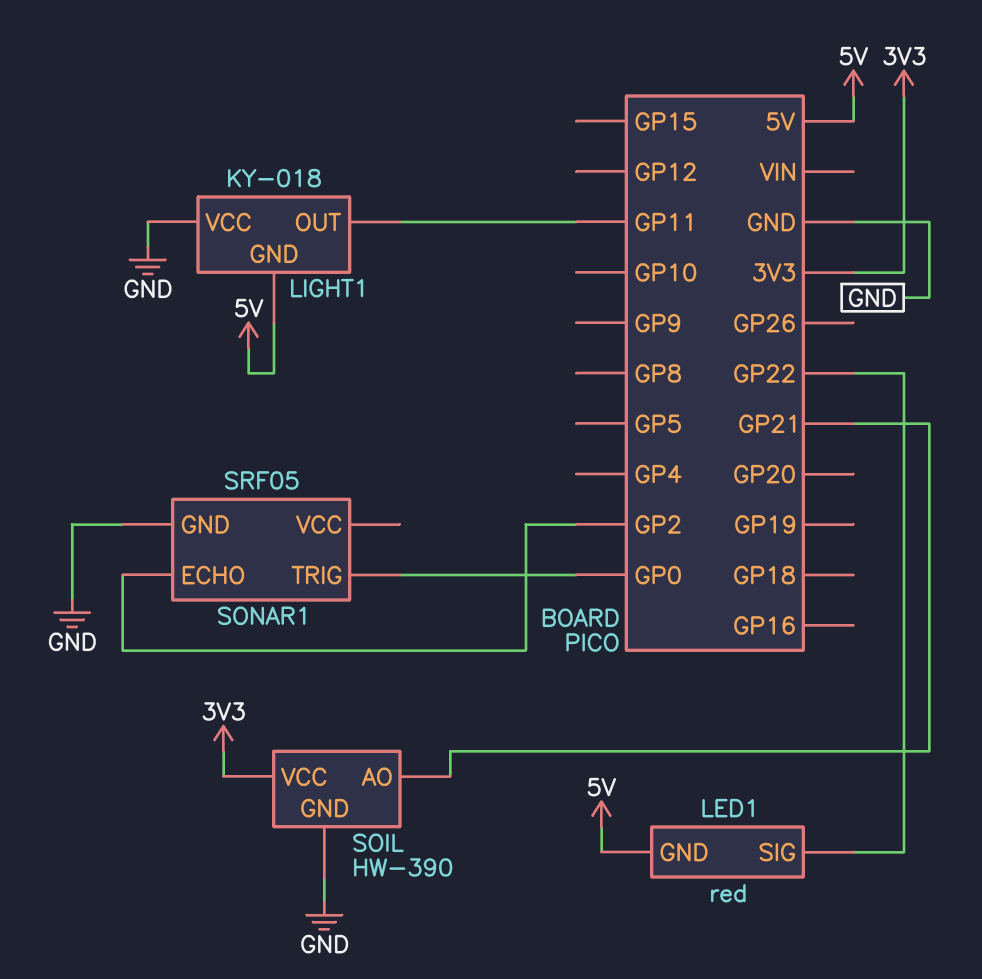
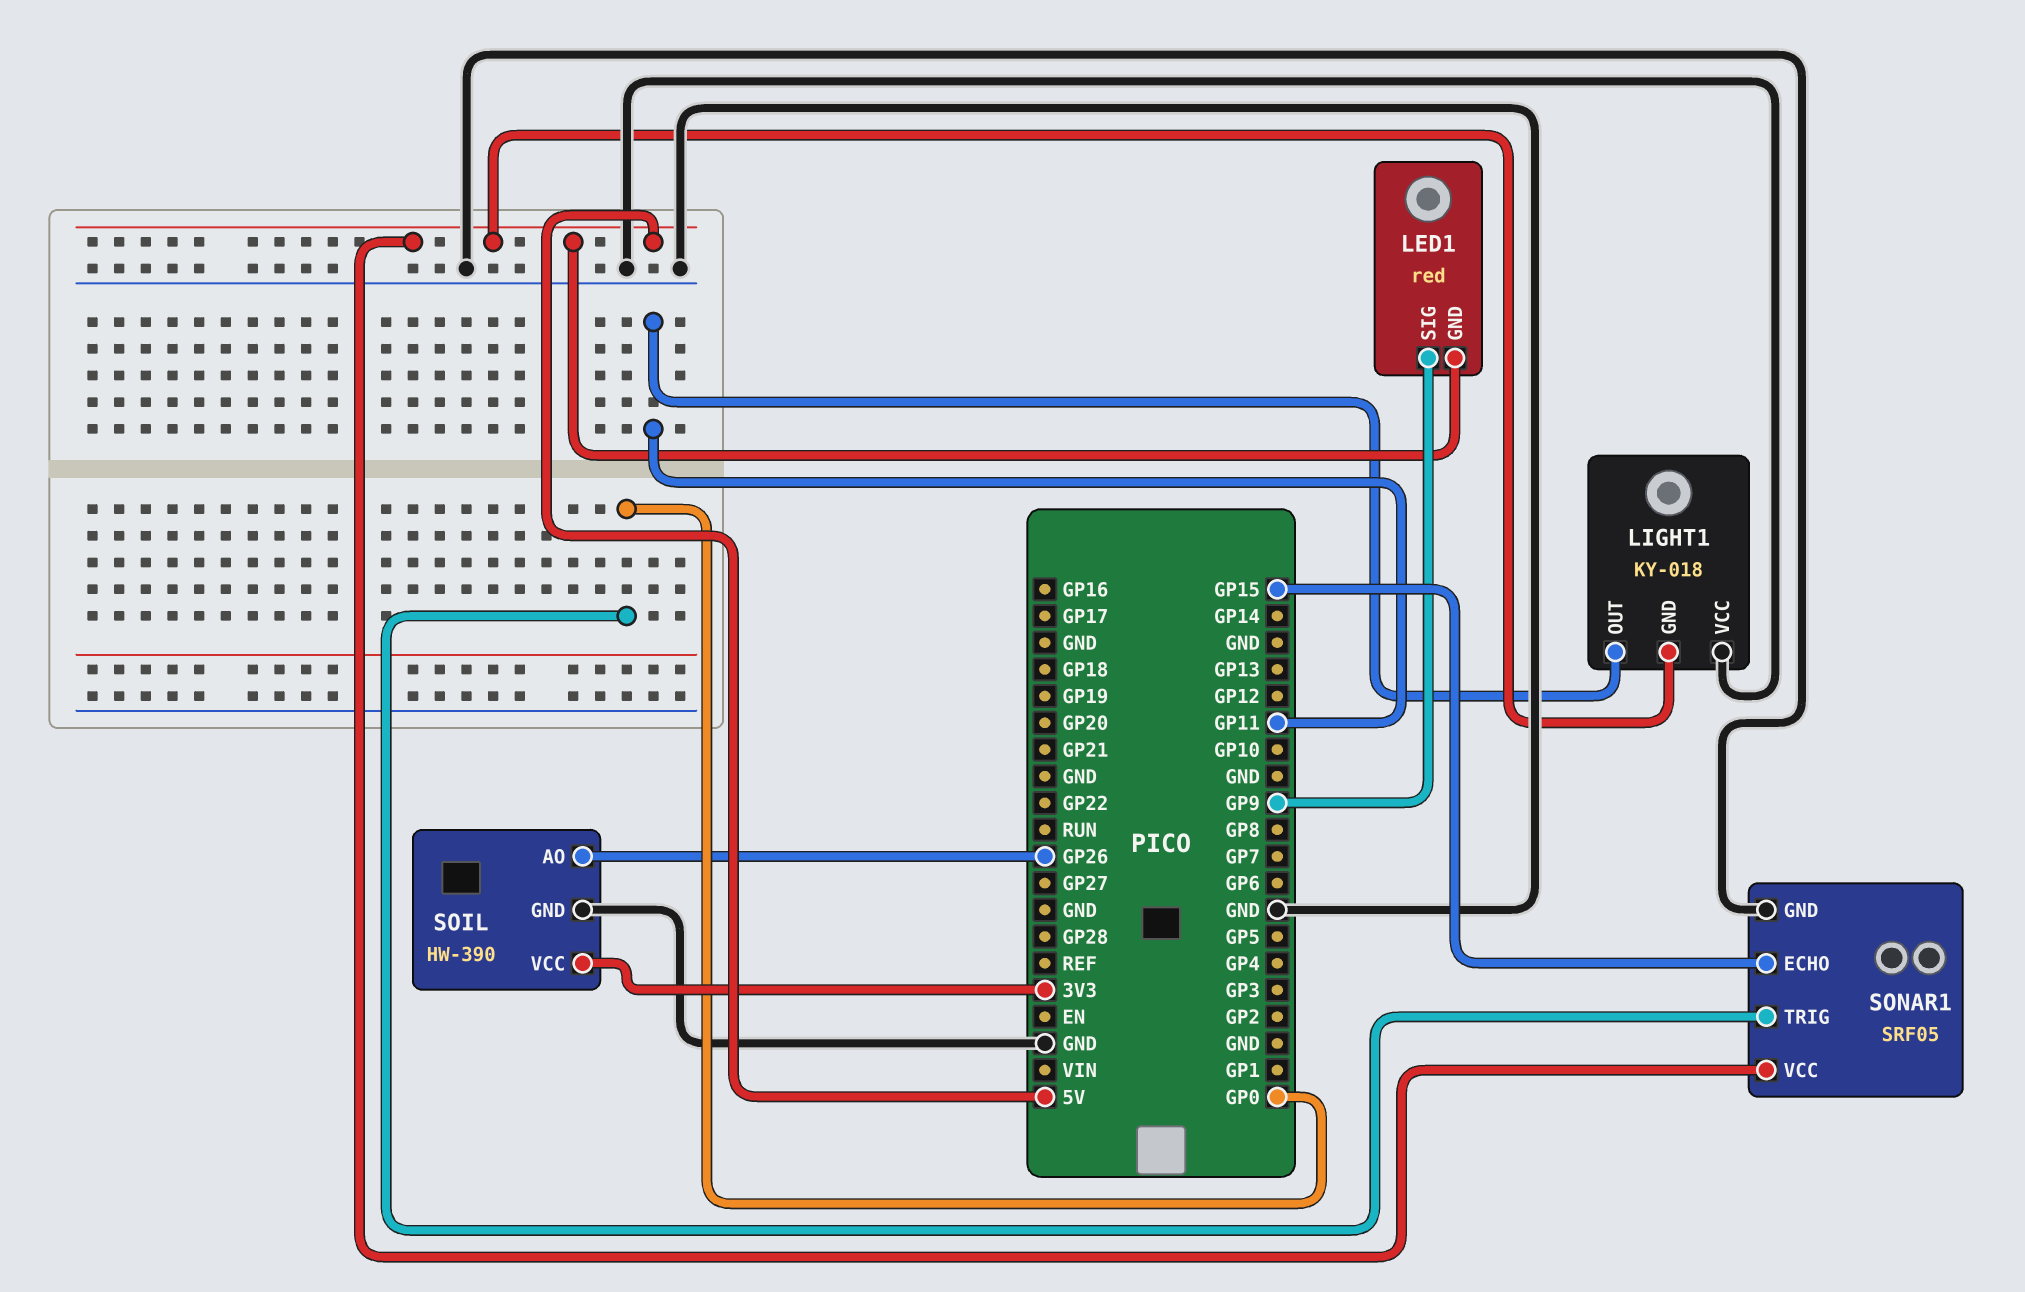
LED1 pin SIG: GP22 -> GP9
SOIL pin AO: GP21 -> GP26
SONAR1 pin ECHO: GP2 -> GP15
SONAR1 pin VCC: none -> 5V

